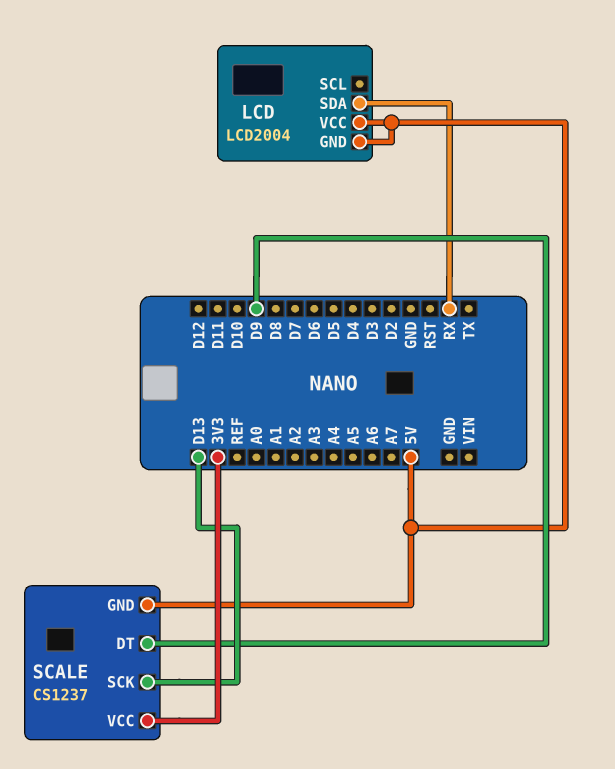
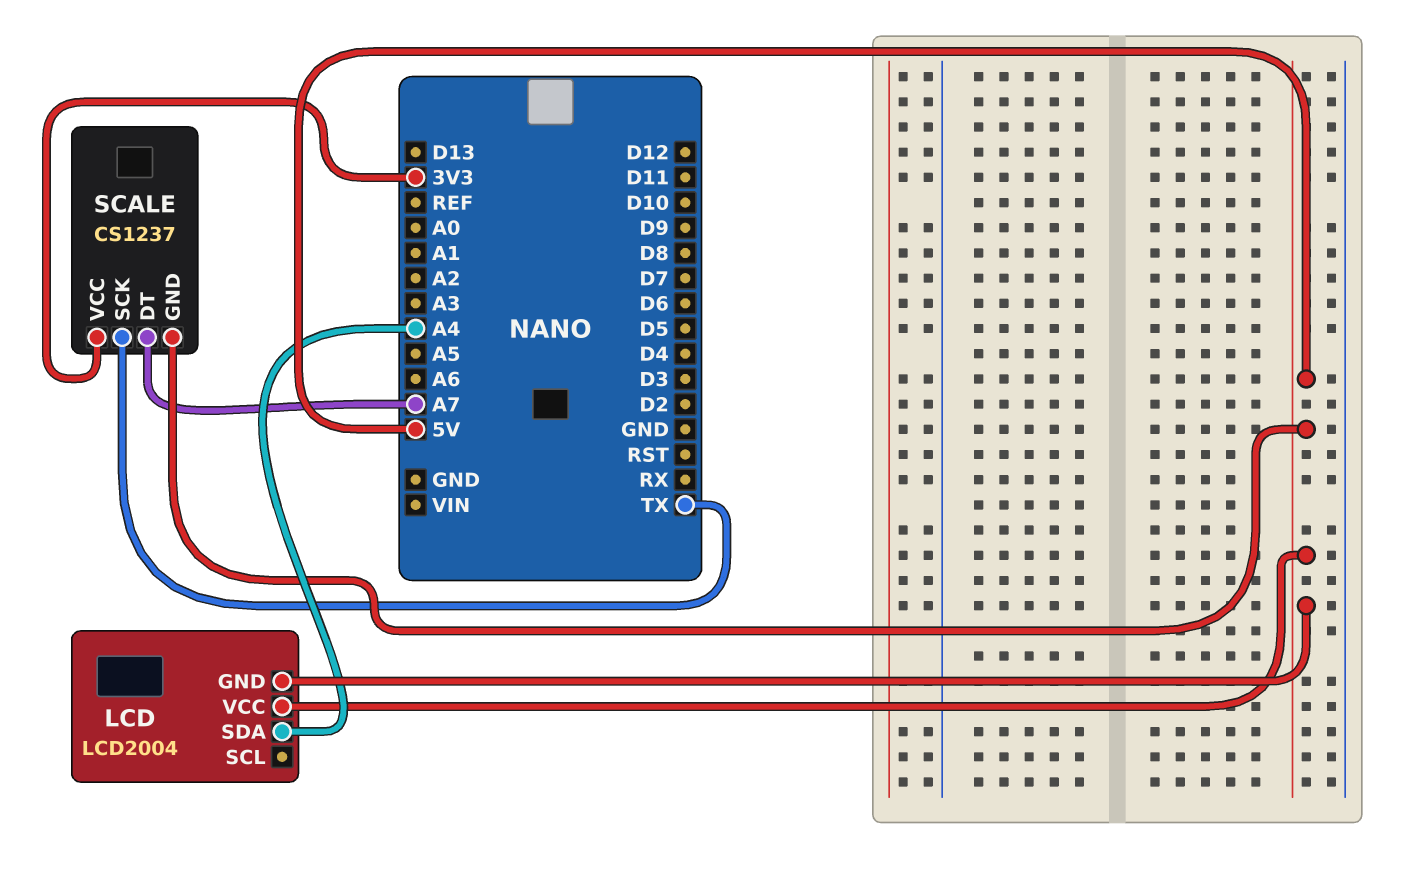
LCD pin SDA: RX -> A4
SCALE pin DT: D9 -> A7
SCALE pin SCK: D13 -> TX

